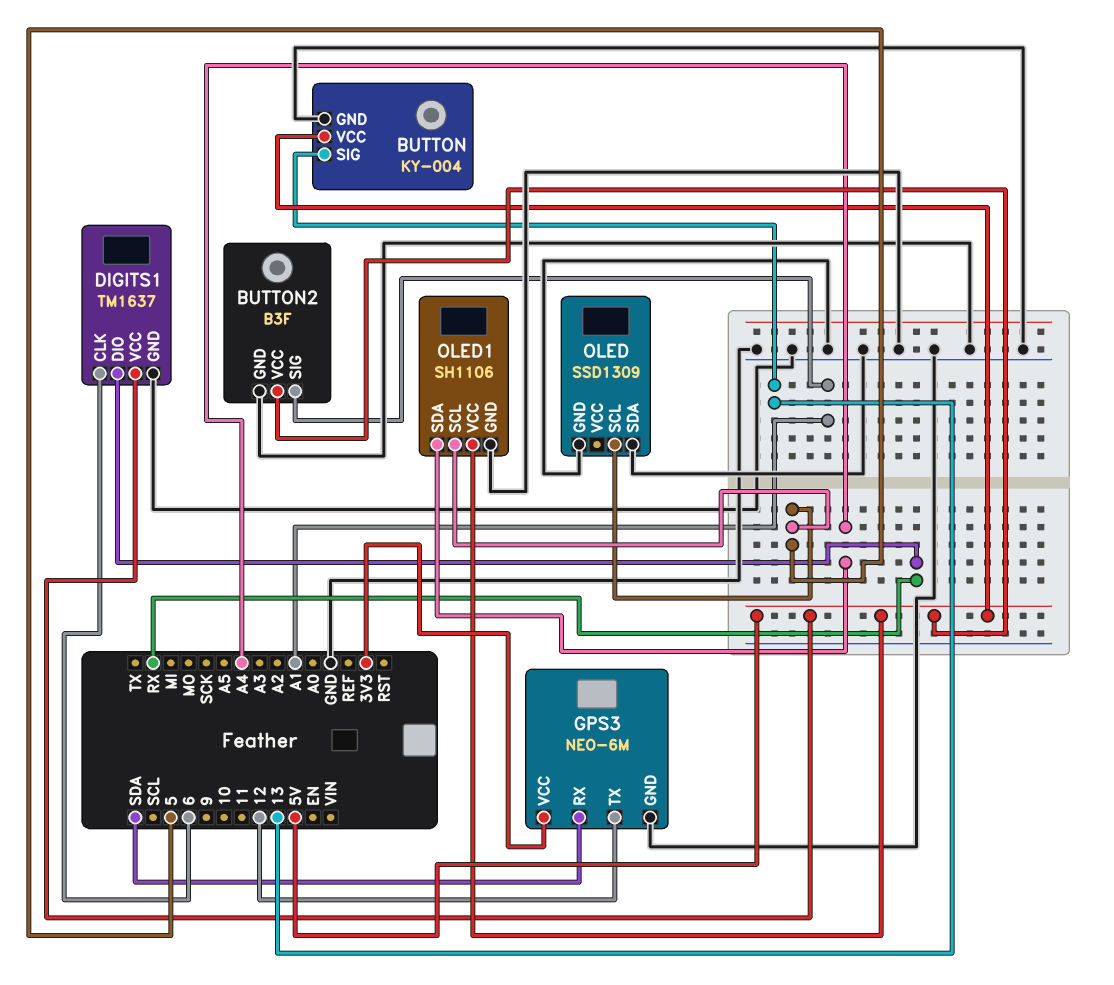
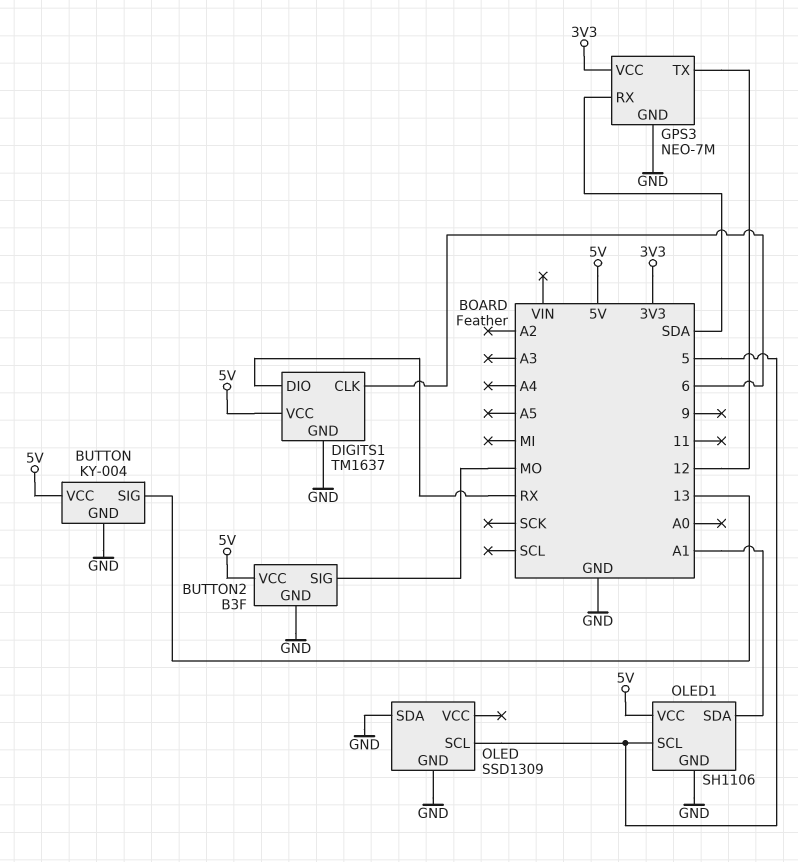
BUTTON2 pin SIG: A1 -> MO
GPS3: NEO-6M -> NEO-7M
OLED1 pin SDA: A4 -> A1

